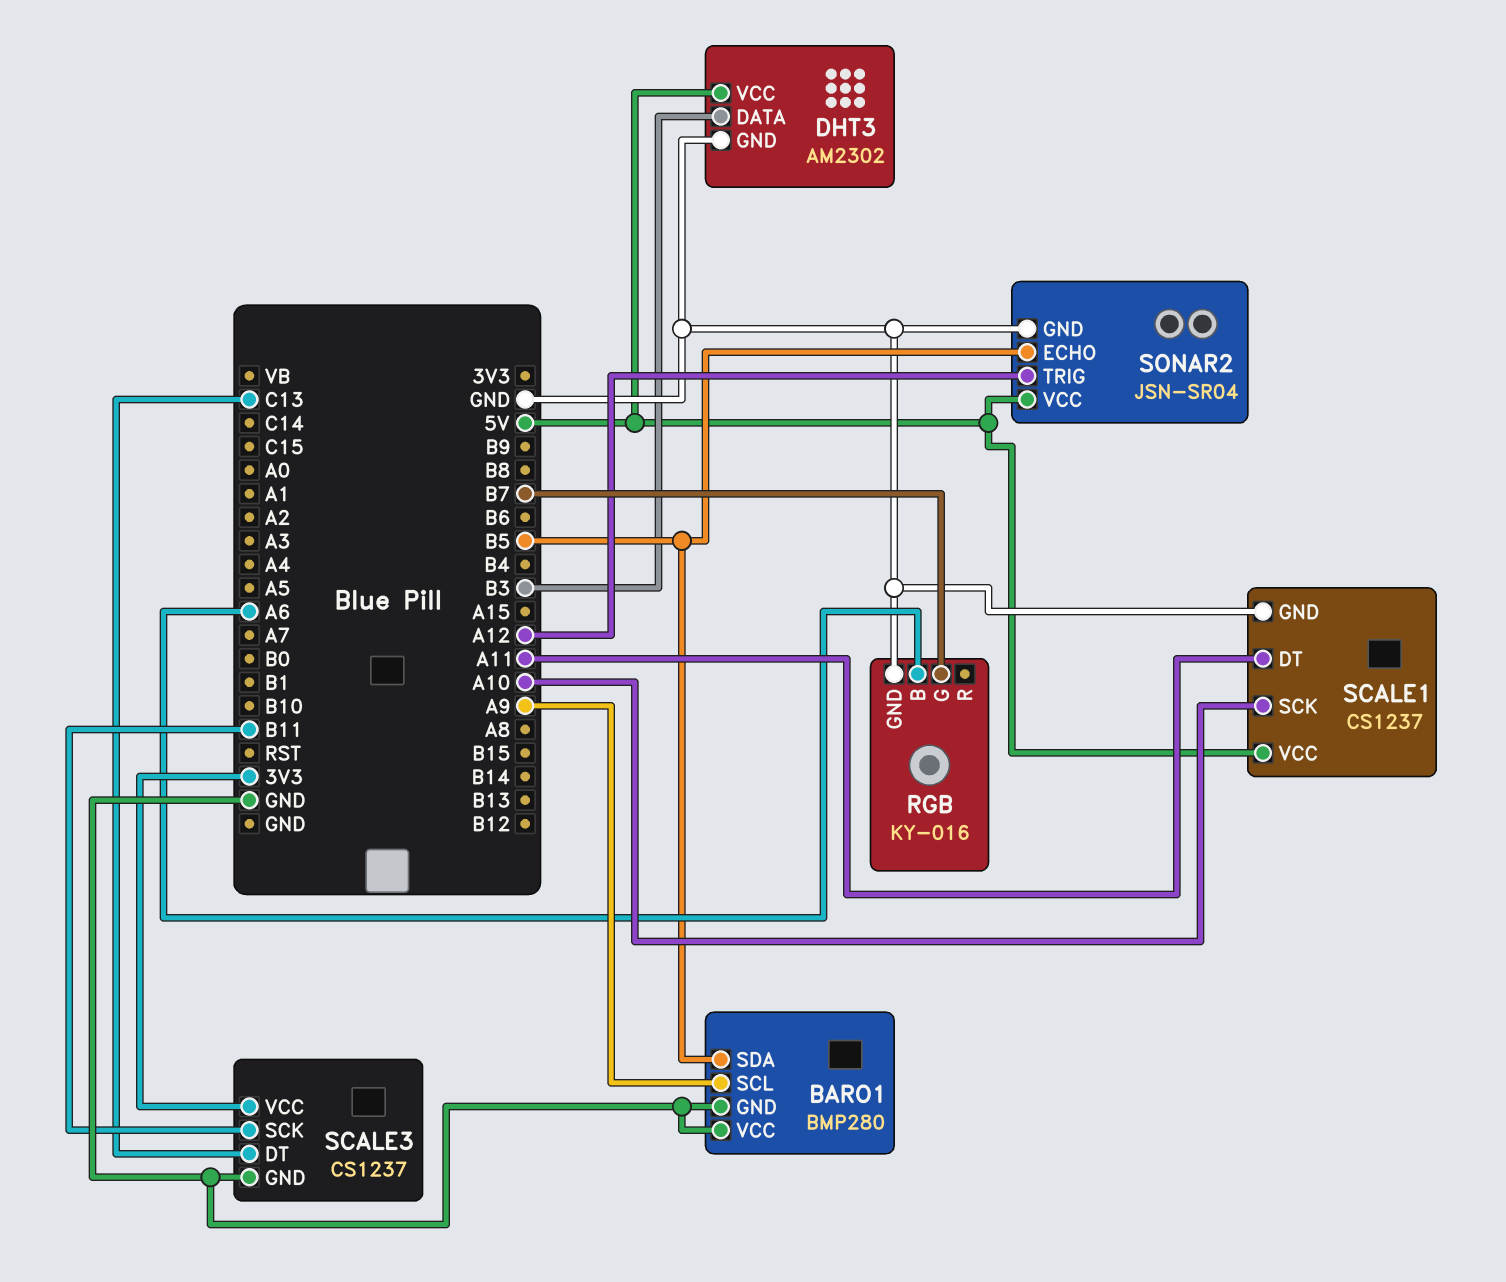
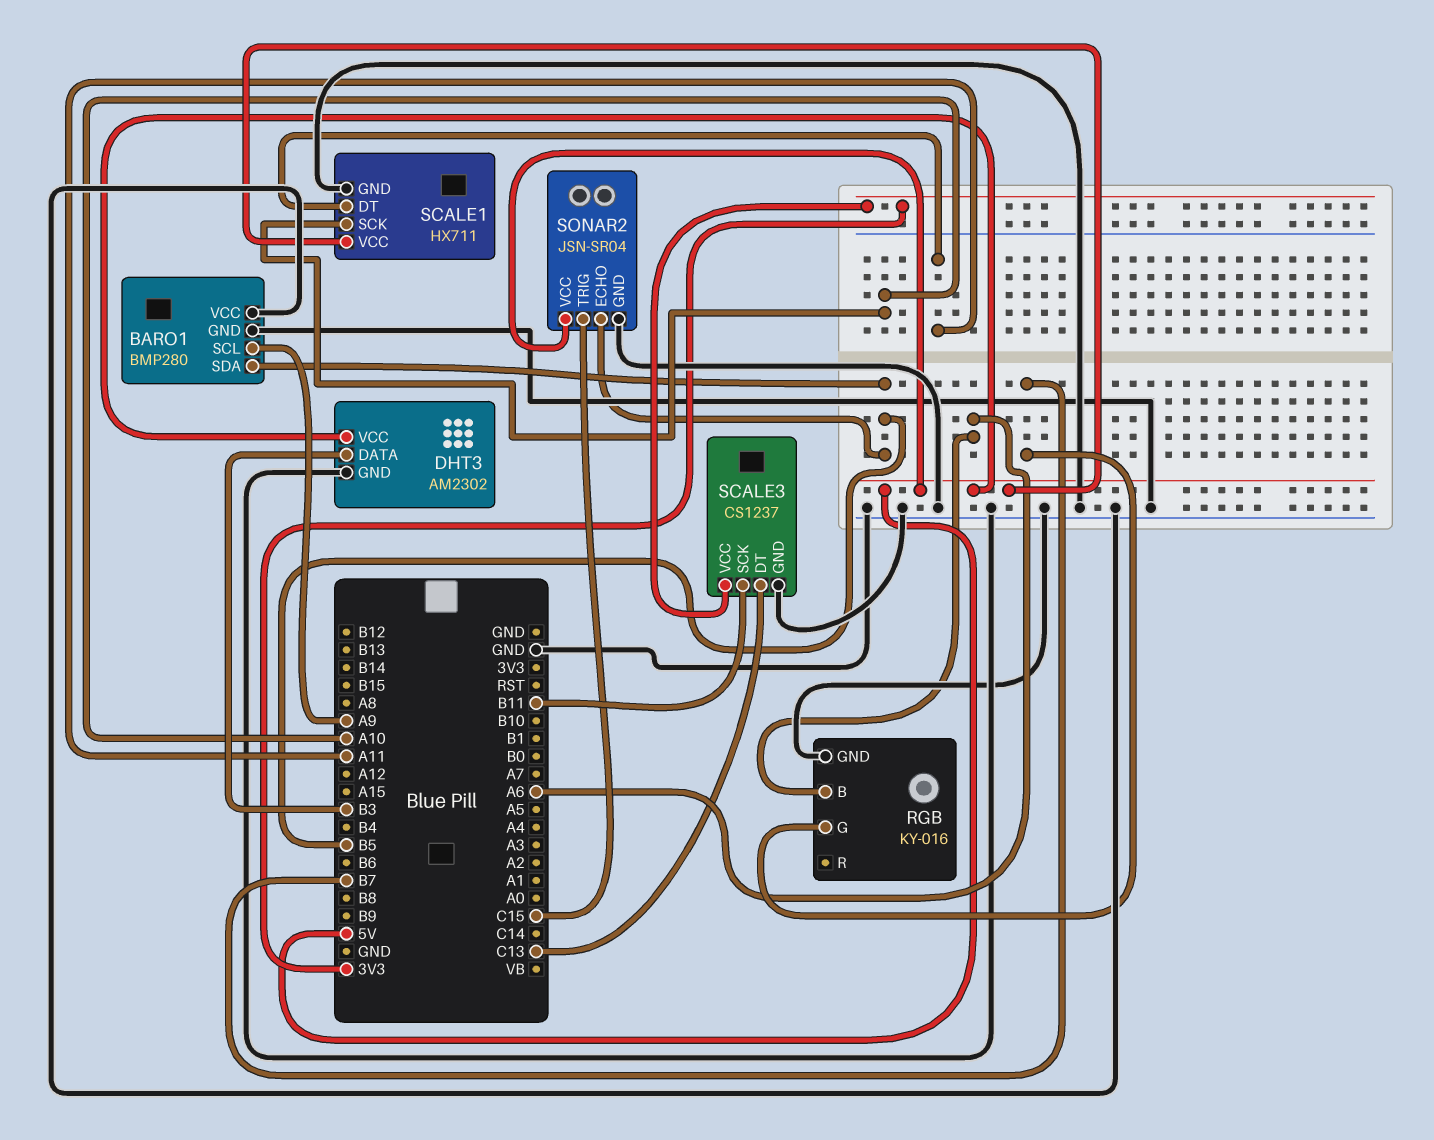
SCALE1: CS1237 -> HX711
SONAR2 pin TRIG: A12 -> C15

